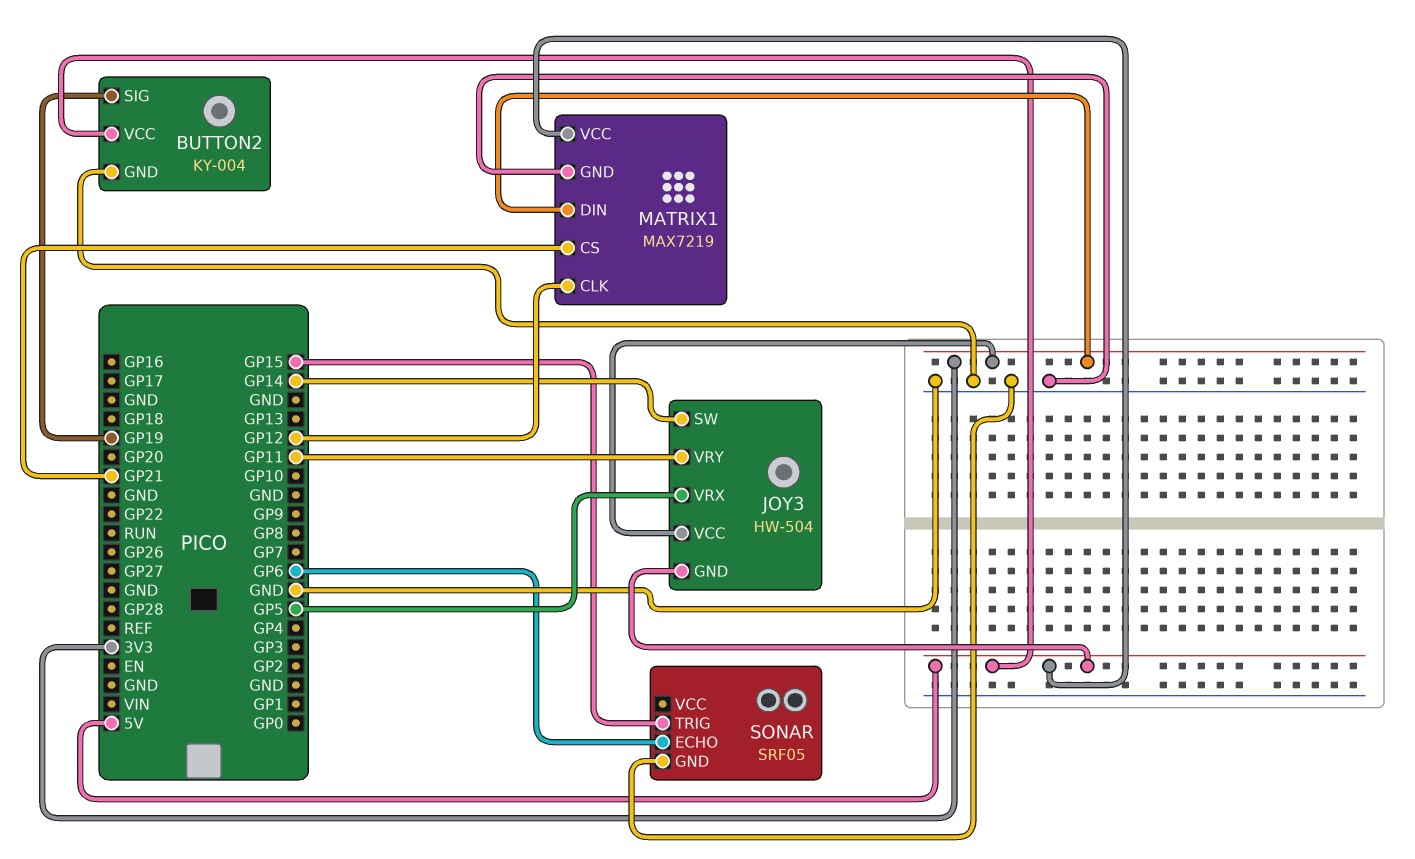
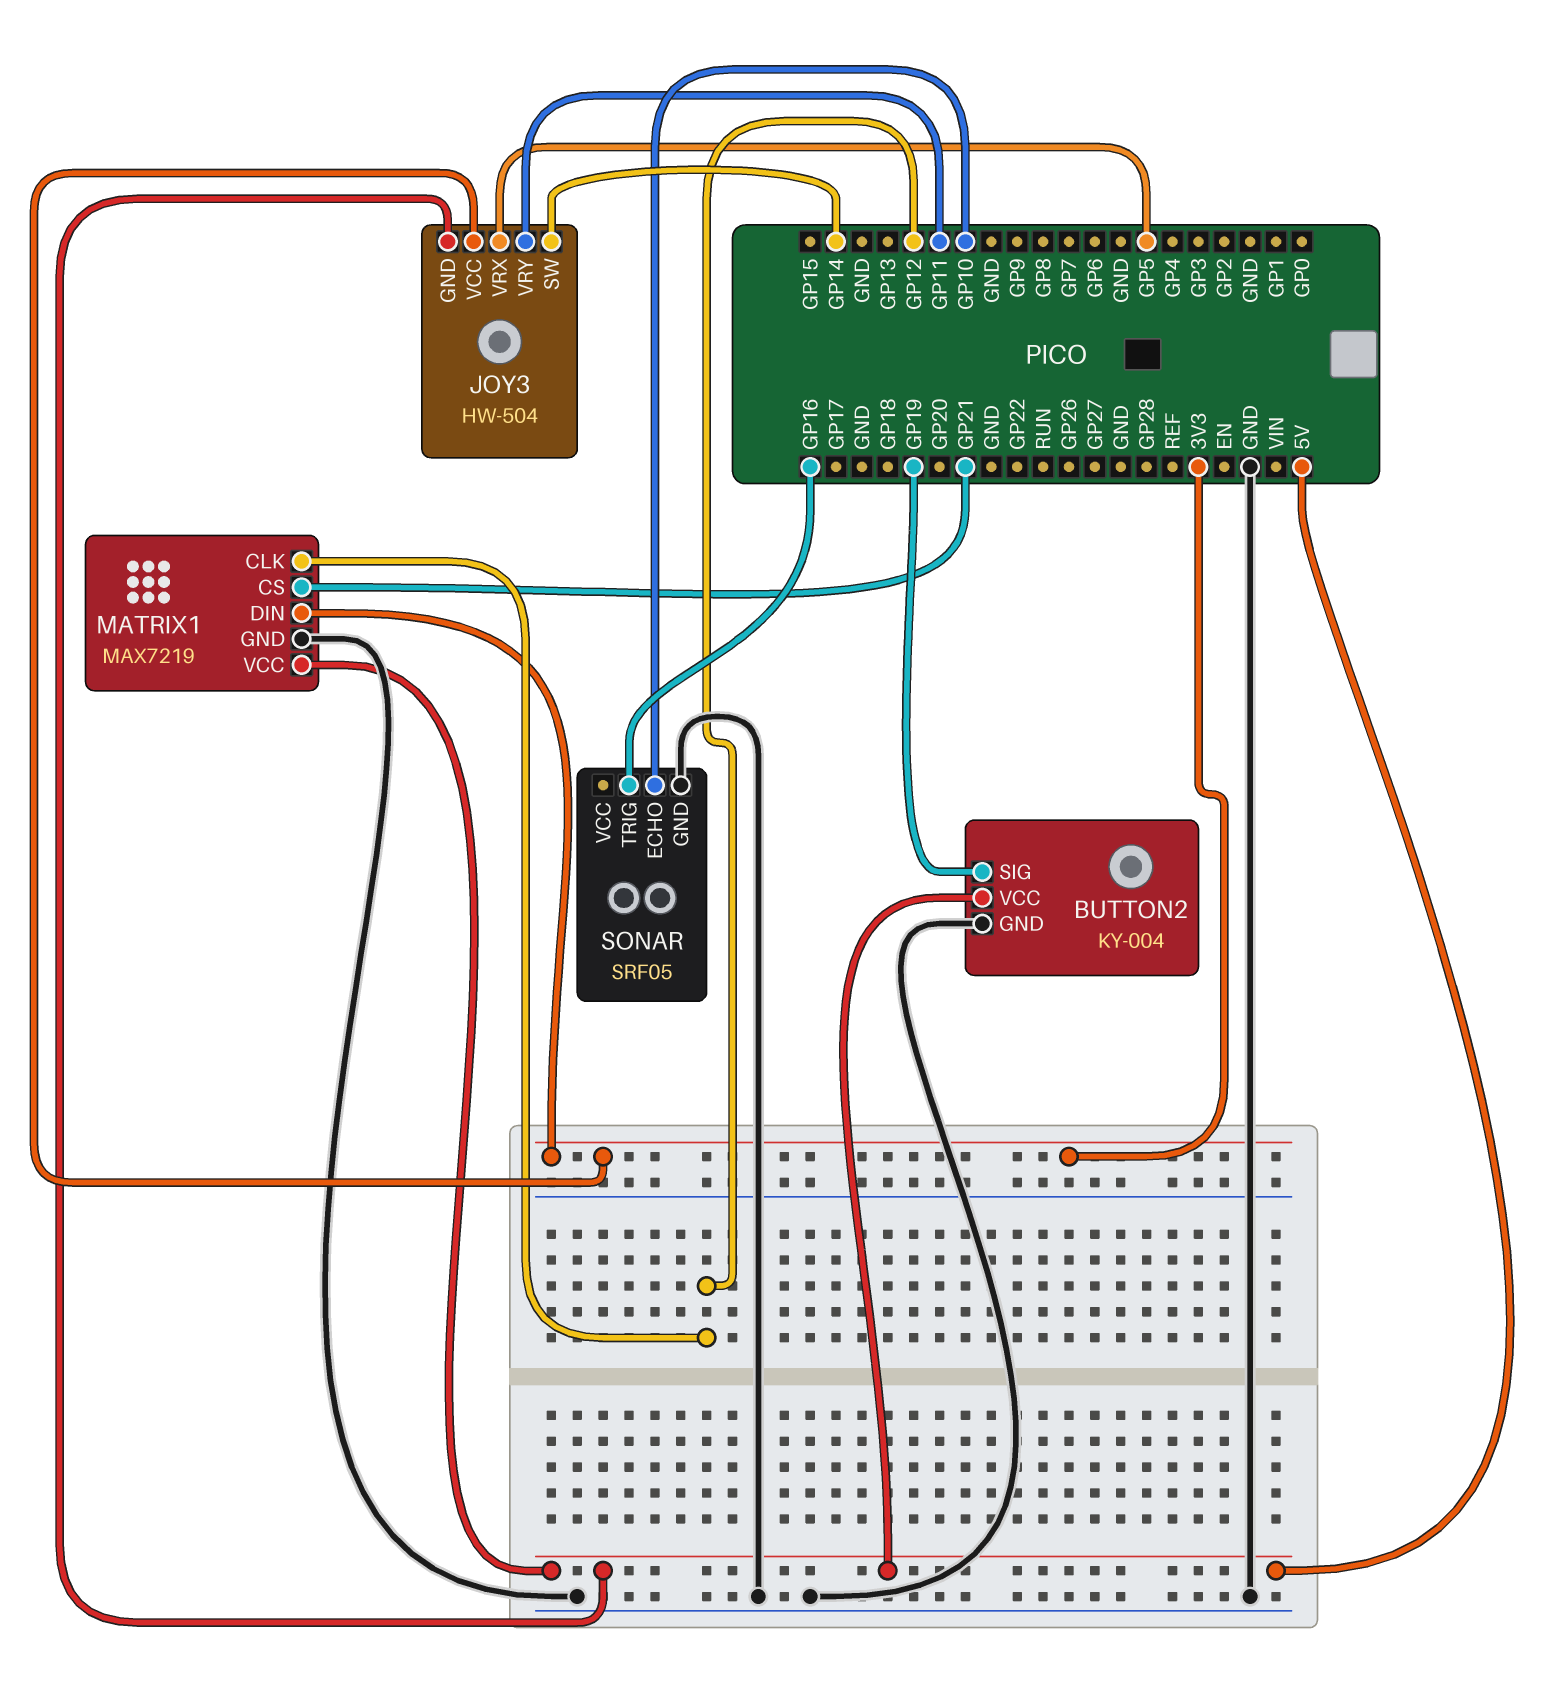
SONAR pin ECHO: GP6 -> GP10
SONAR pin TRIG: GP15 -> GP16

